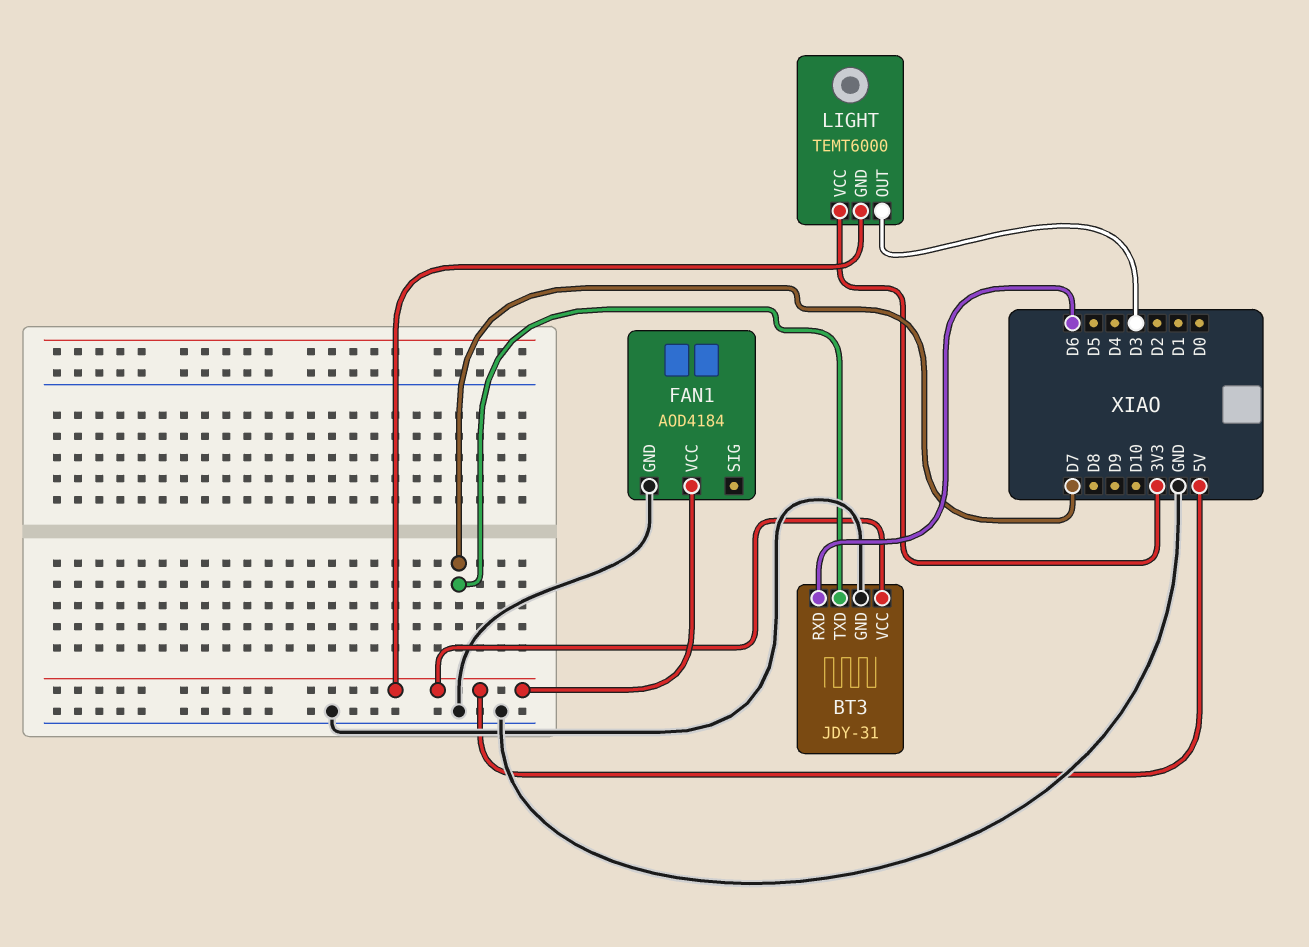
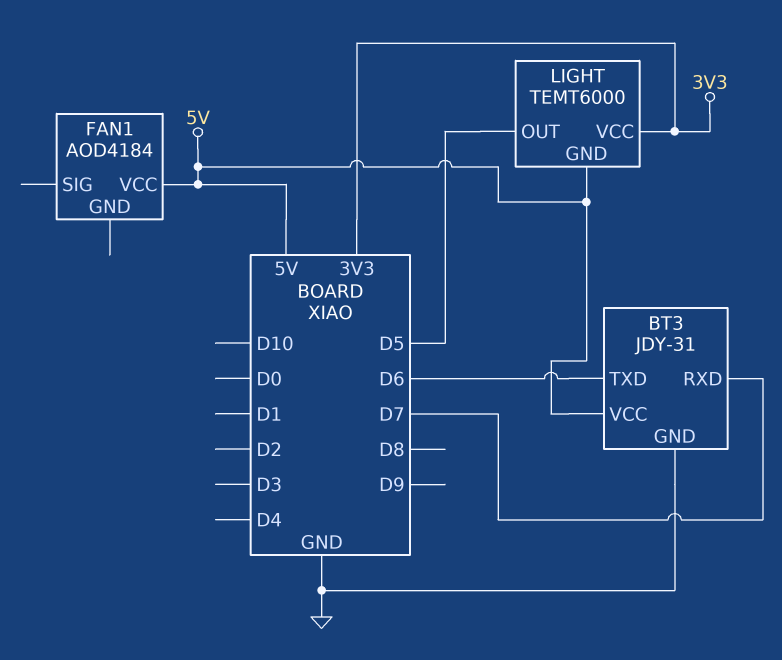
BT3 pin RXD: D6 -> D7
BT3 pin TXD: D7 -> D6
FAN1 pin GND: GND -> none
LIGHT pin OUT: D3 -> D5

